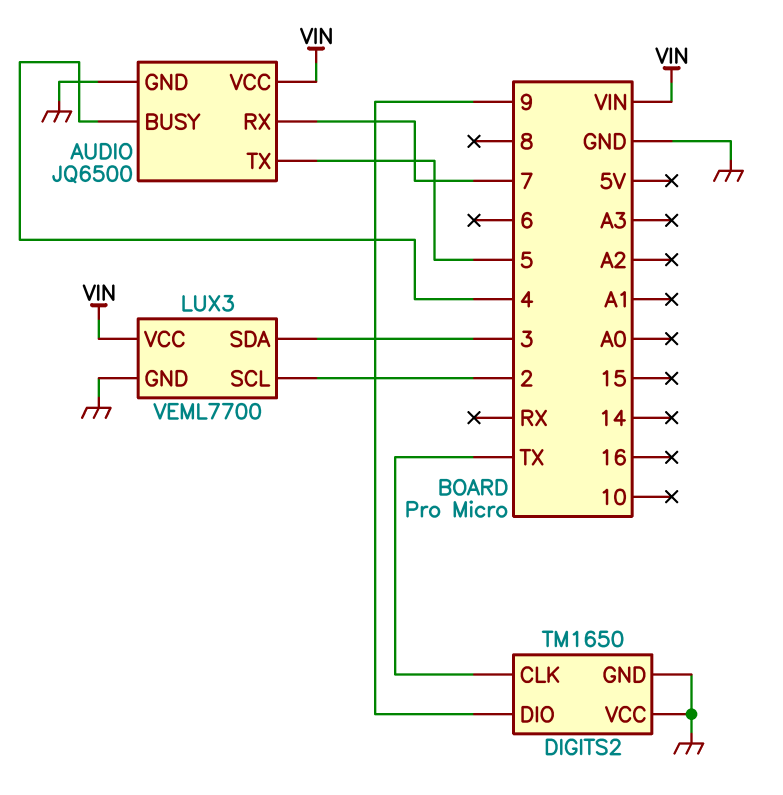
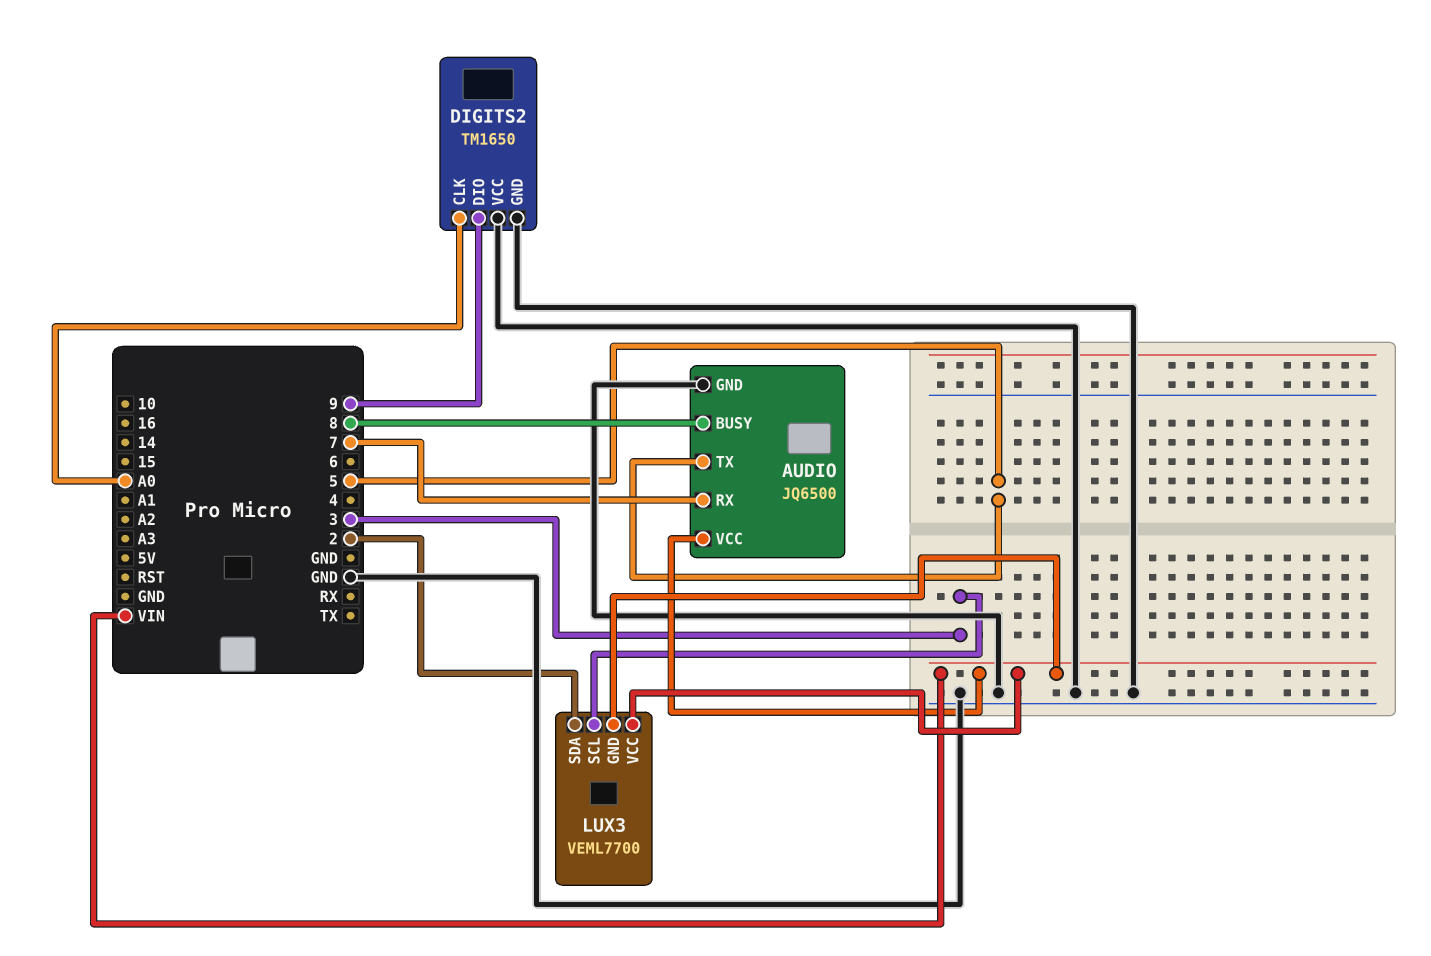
AUDIO pin BUSY: 4 -> 8
DIGITS2 pin CLK: TX -> A0
LUX3 pin GND: GND -> VIN
LUX3 pin SCL: 2 -> 3
LUX3 pin SDA: 3 -> 2

